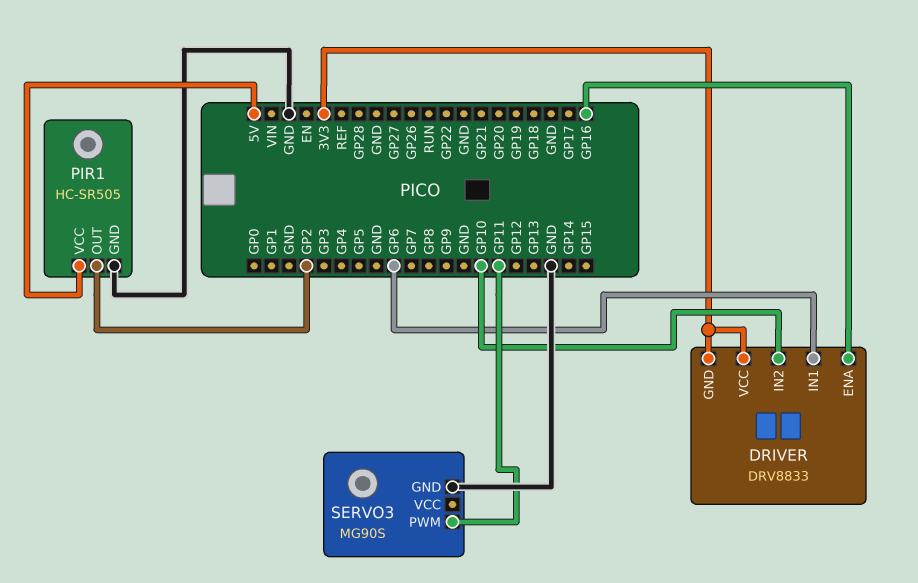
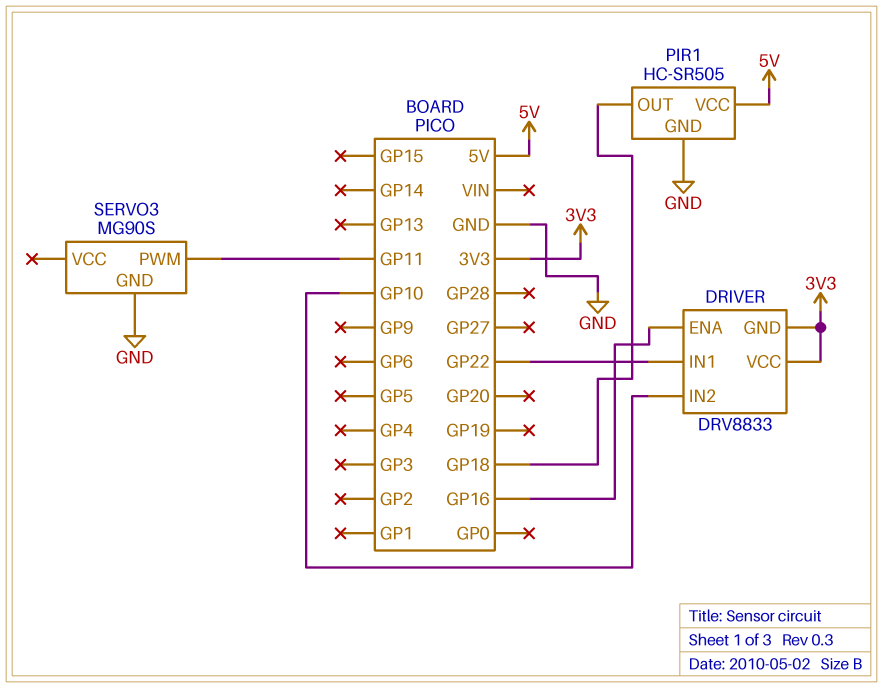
DRIVER pin IN1: GP6 -> GP22
PIR1 pin OUT: GP2 -> GP18

